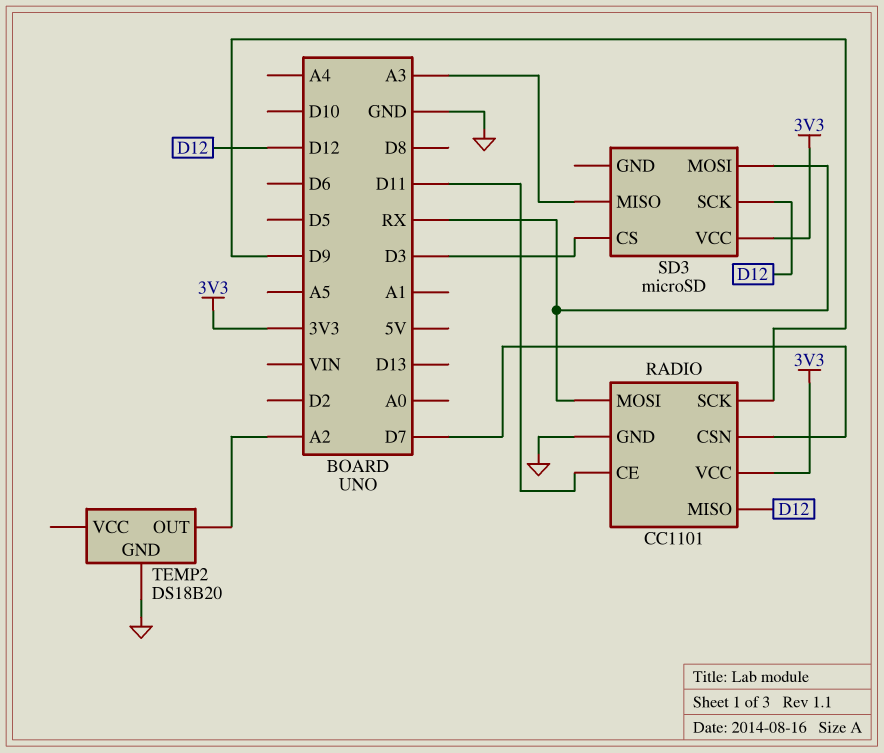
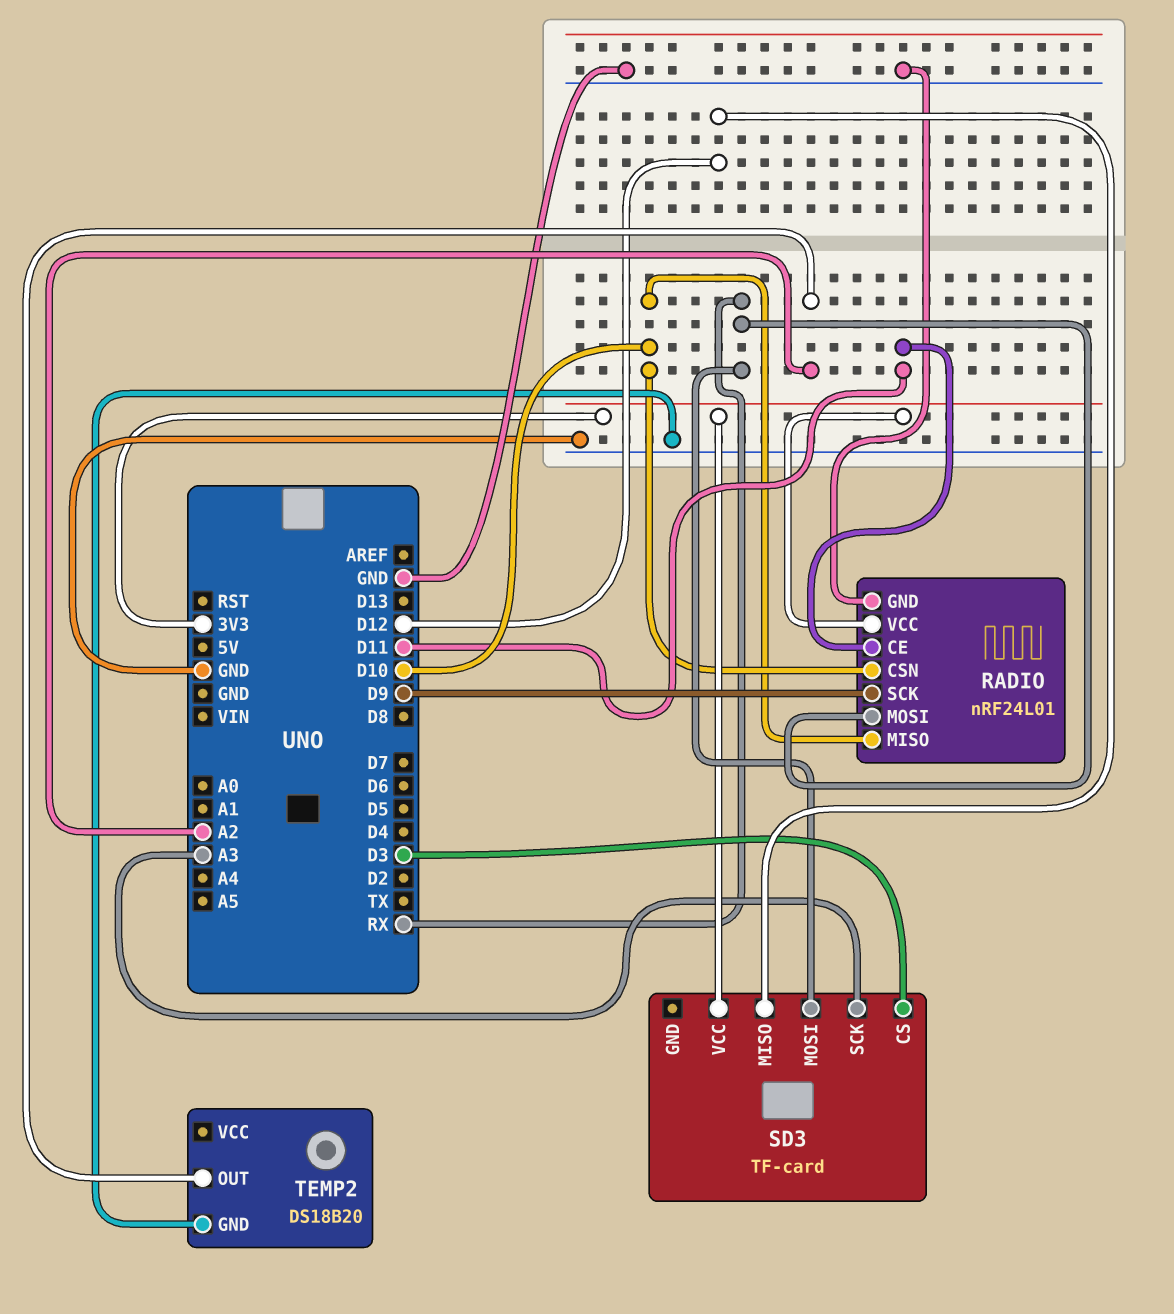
RADIO: CC1101 -> nRF24L01
RADIO pin CSN: D7 -> D10
RADIO pin MISO: D12 -> D10
SD3: microSD -> TF-card
SD3 pin MISO: A3 -> D12
SD3 pin SCK: D12 -> A3

